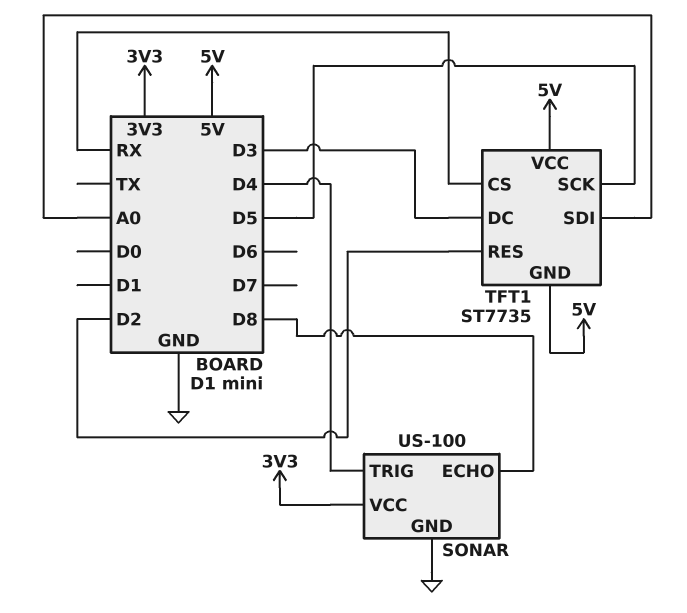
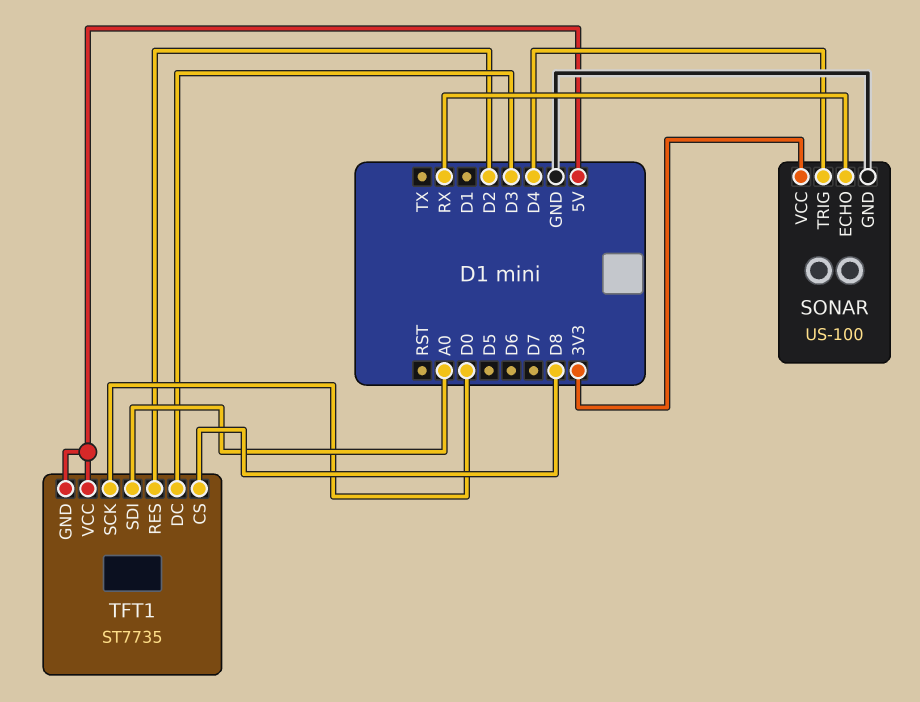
SONAR pin ECHO: D8 -> RX
TFT1 pin CS: RX -> D8
TFT1 pin SCK: D5 -> D0

